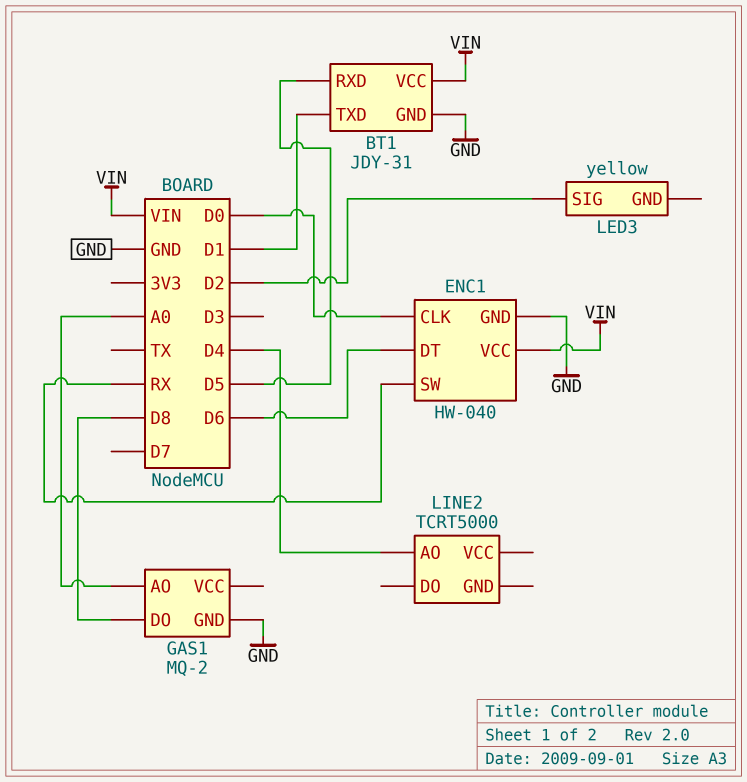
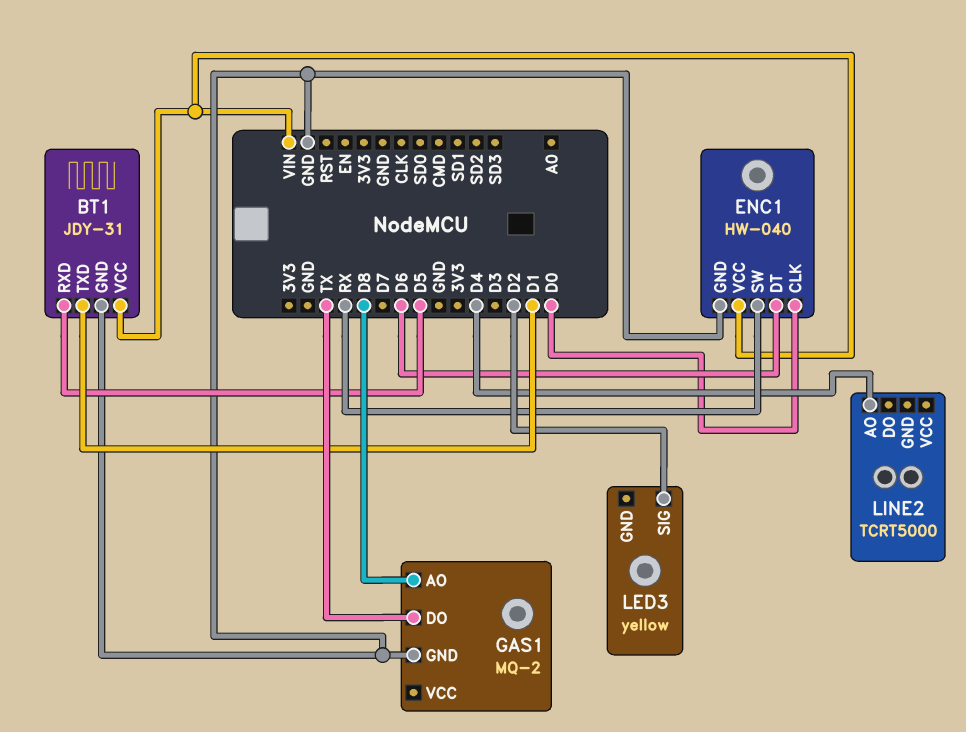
GAS1 pin AO: A0 -> D8
GAS1 pin DO: D8 -> TX

